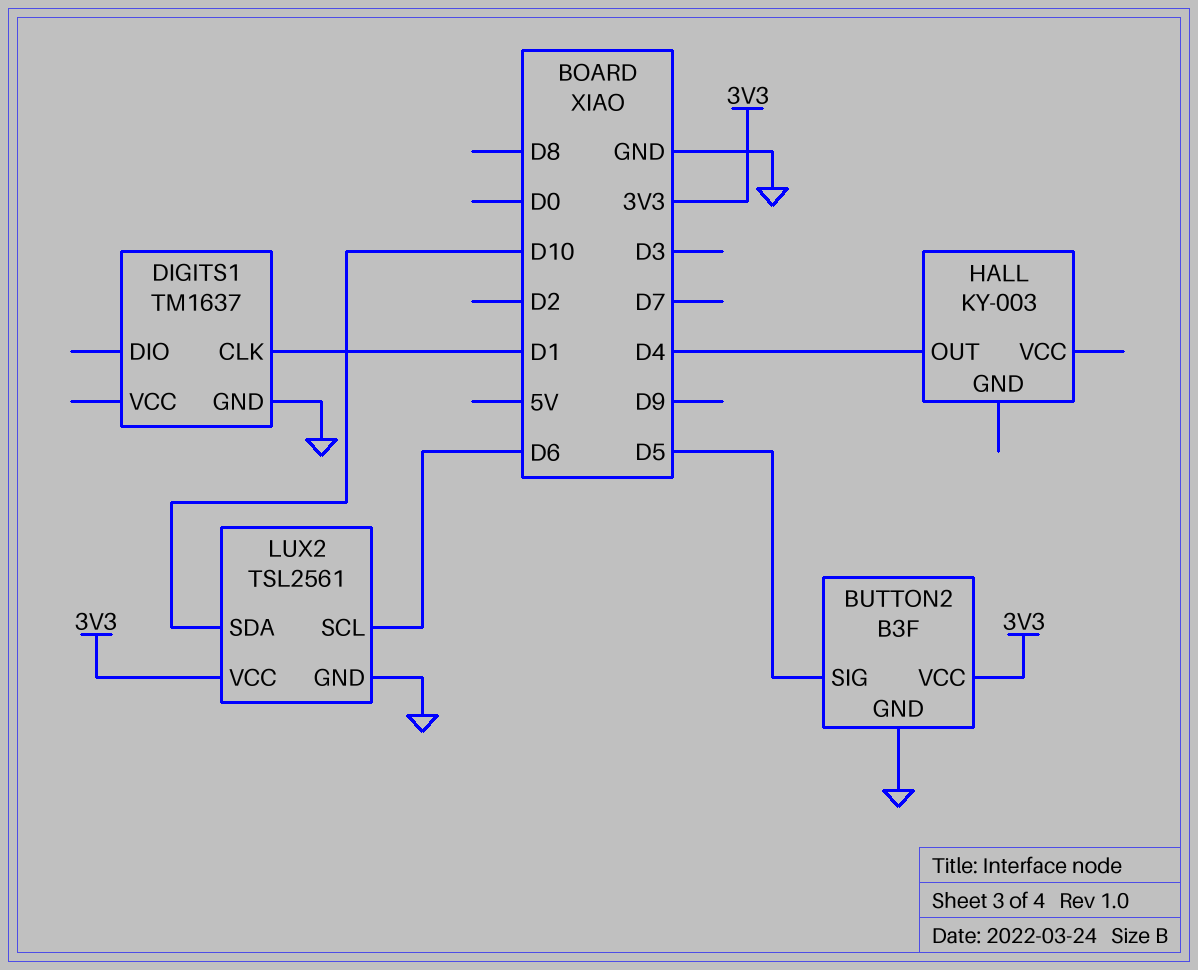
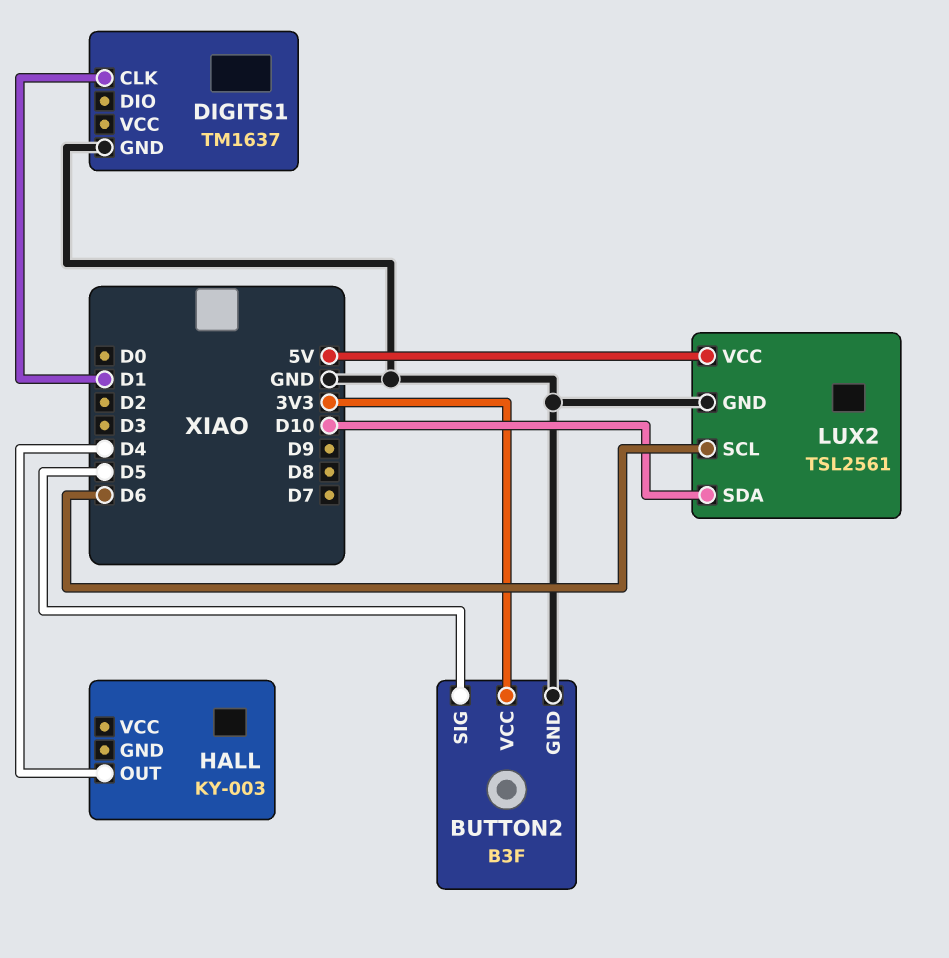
LUX2 pin VCC: 3V3 -> 5V

